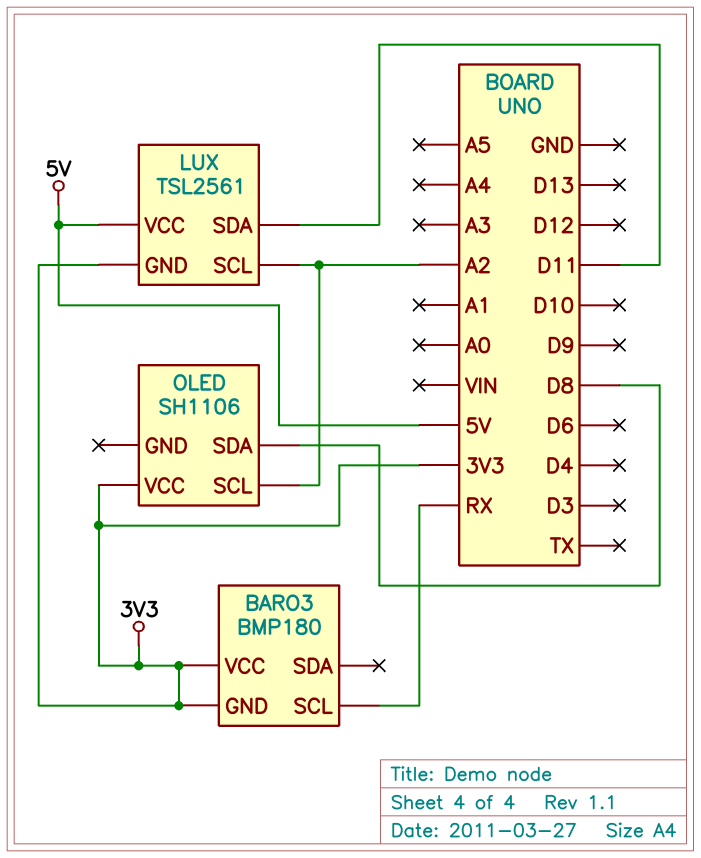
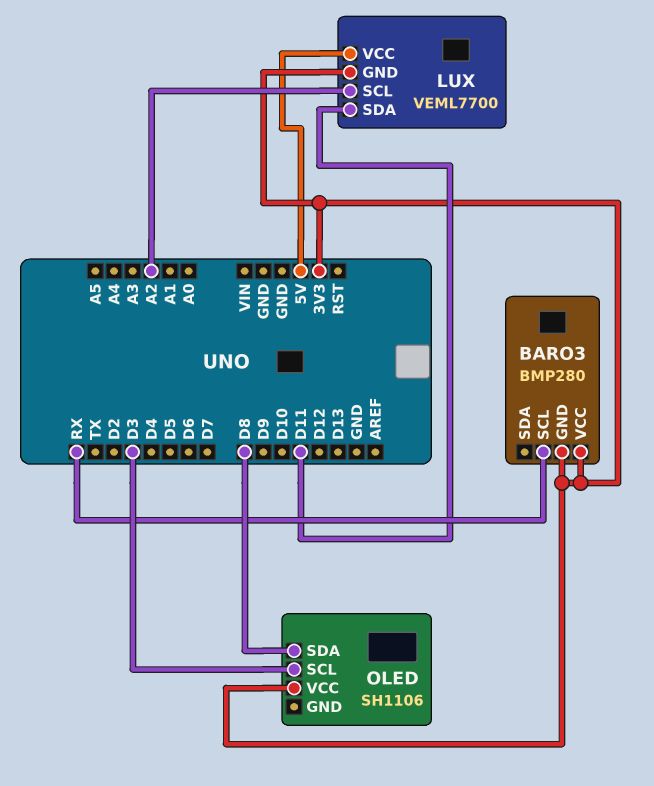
BARO3: BMP180 -> BMP280
LUX: TSL2561 -> VEML7700
OLED pin SCL: A2 -> D3

